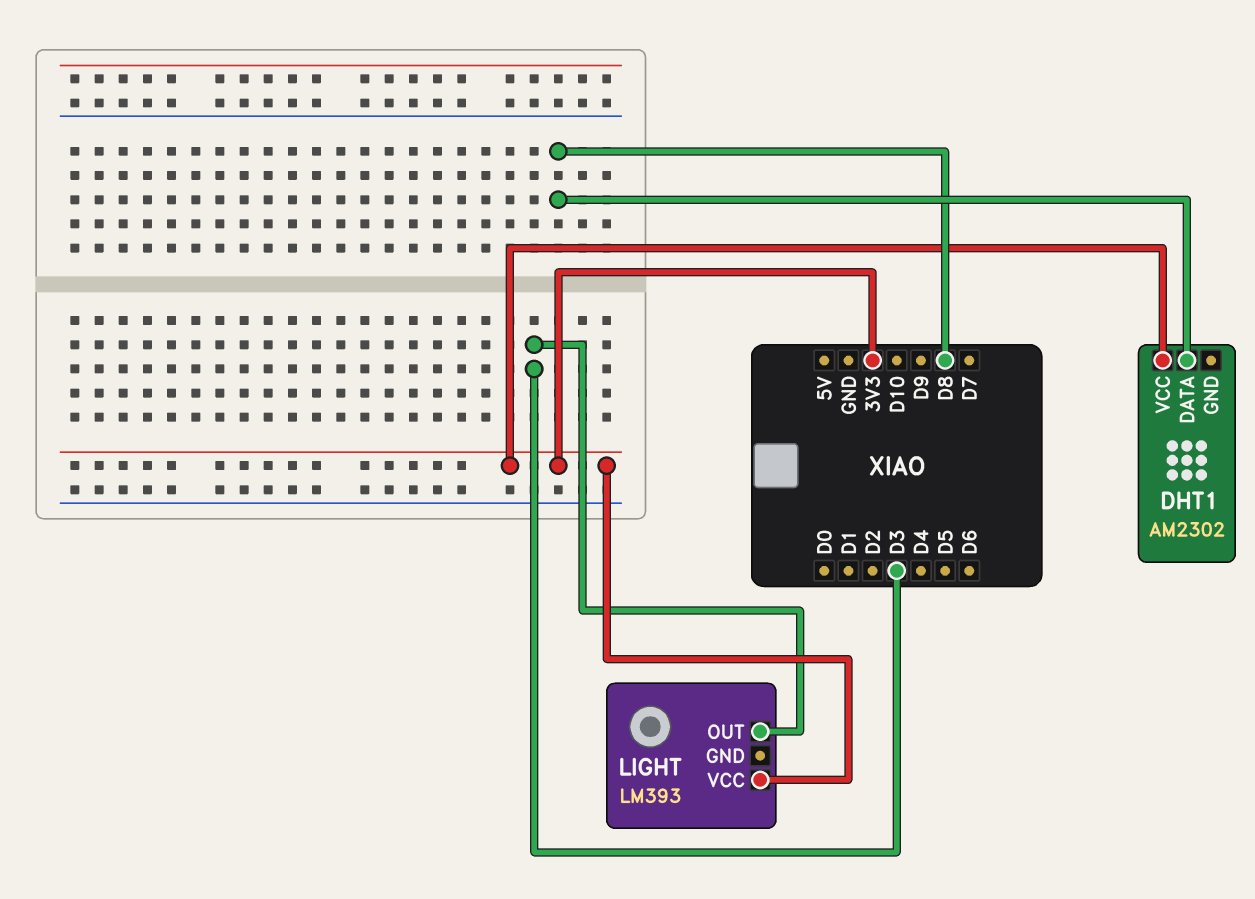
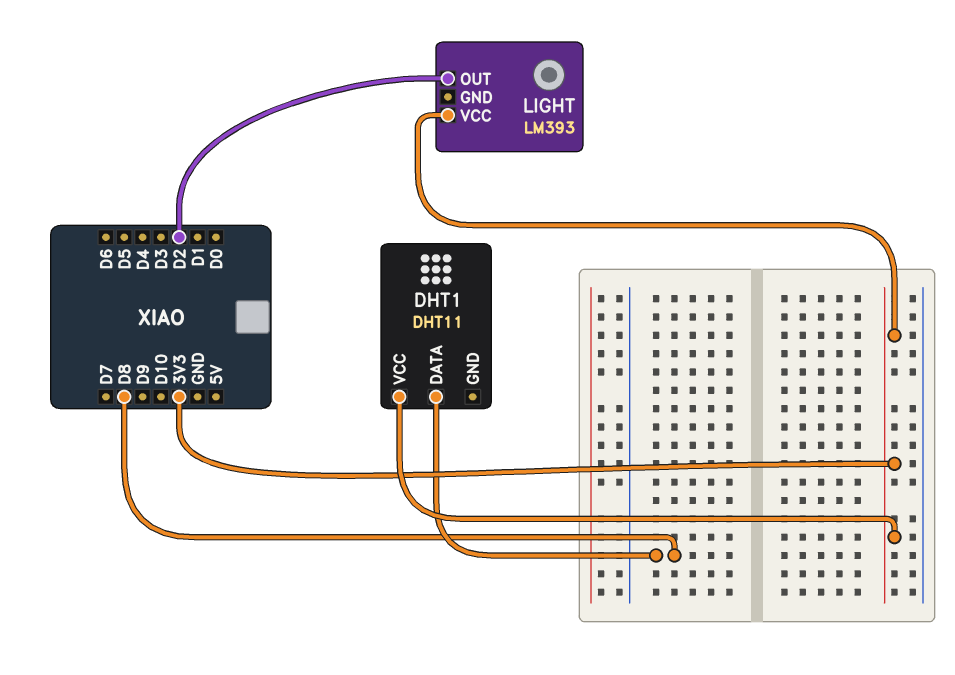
DHT1: AM2302 -> DHT11
LIGHT pin OUT: D3 -> D2

